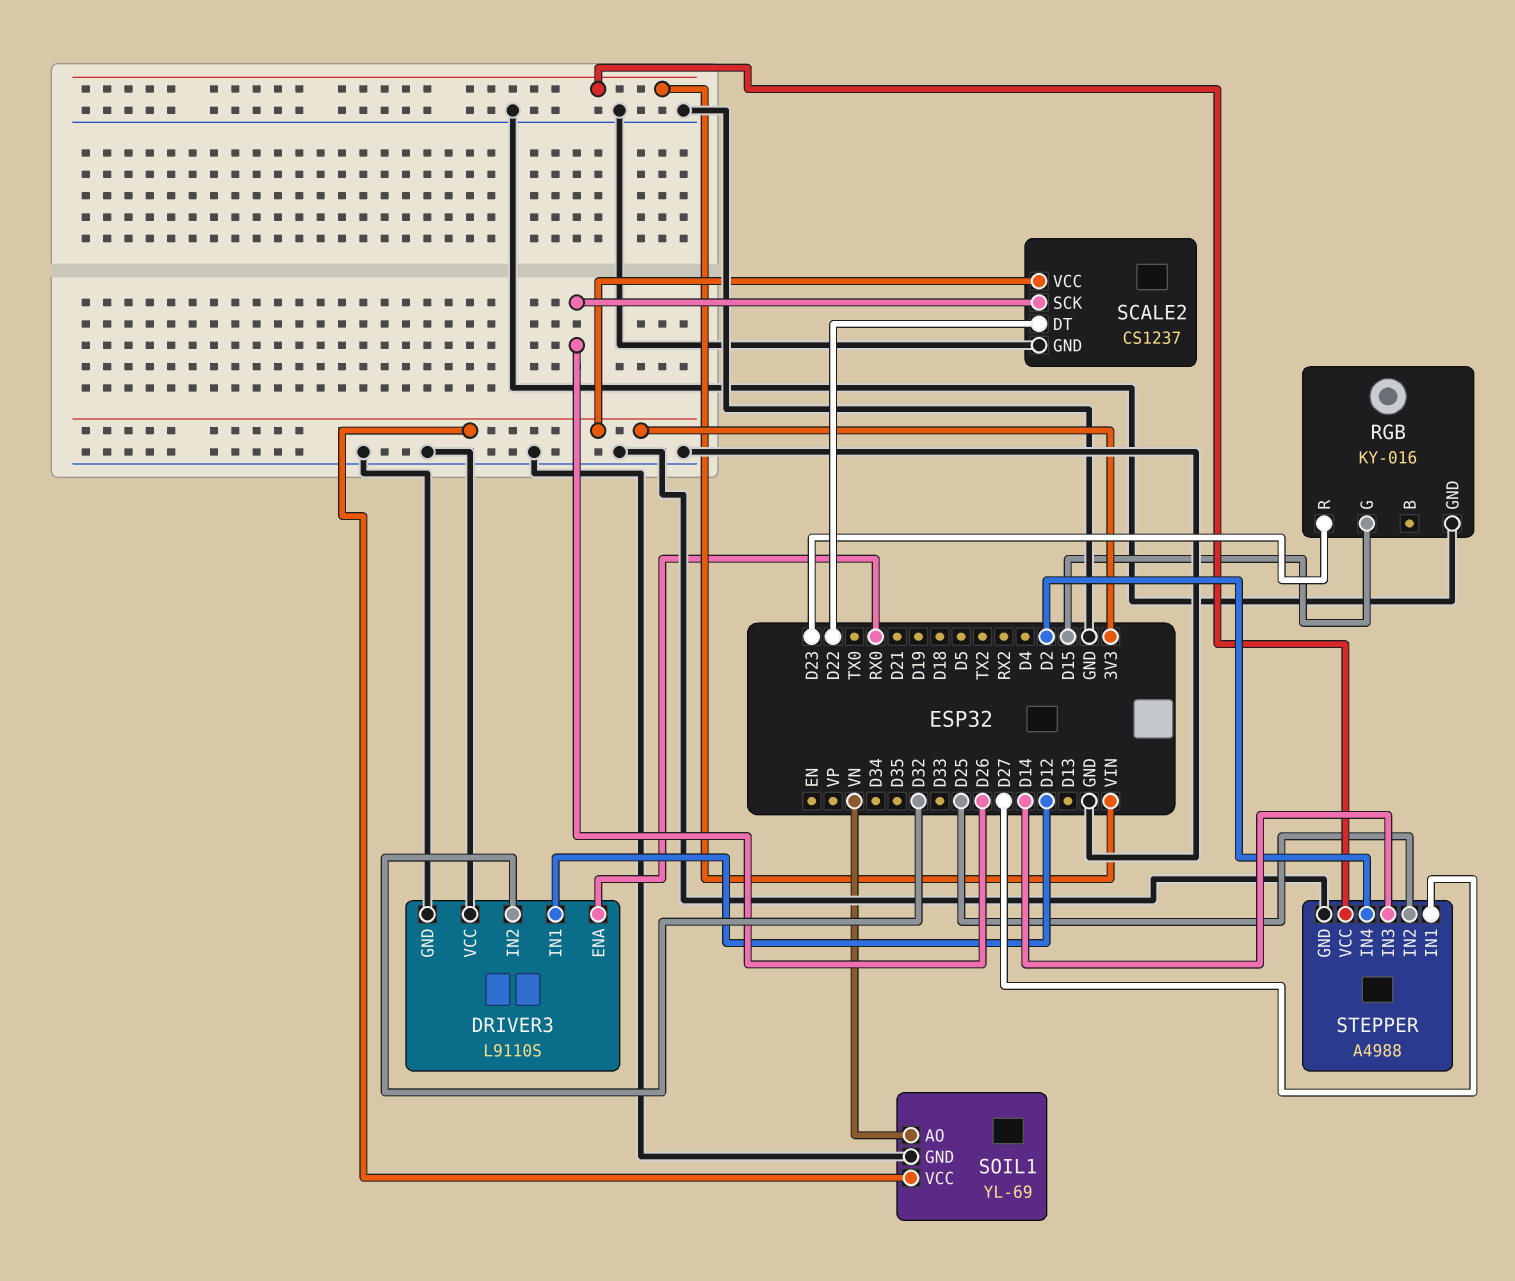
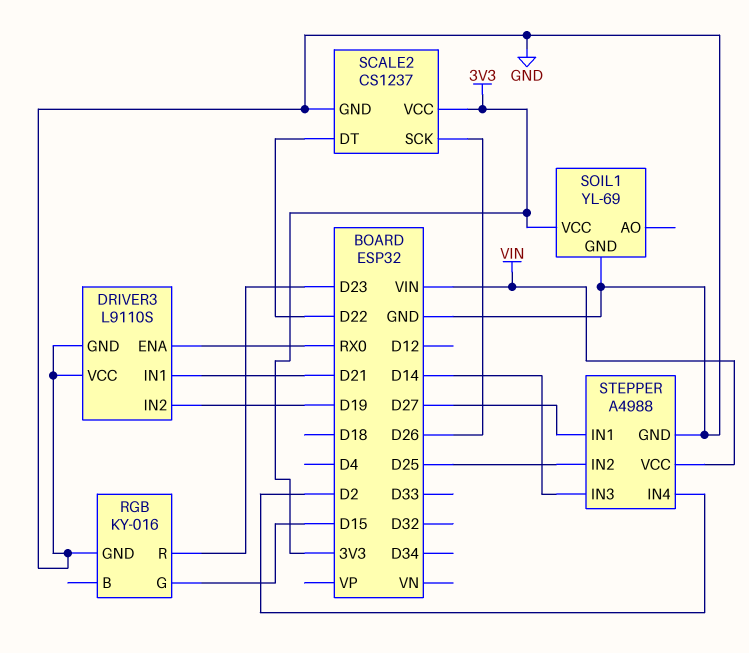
DRIVER3 pin IN1: D12 -> D21
DRIVER3 pin IN2: D32 -> D19
SOIL1 pin AO: VN -> none

